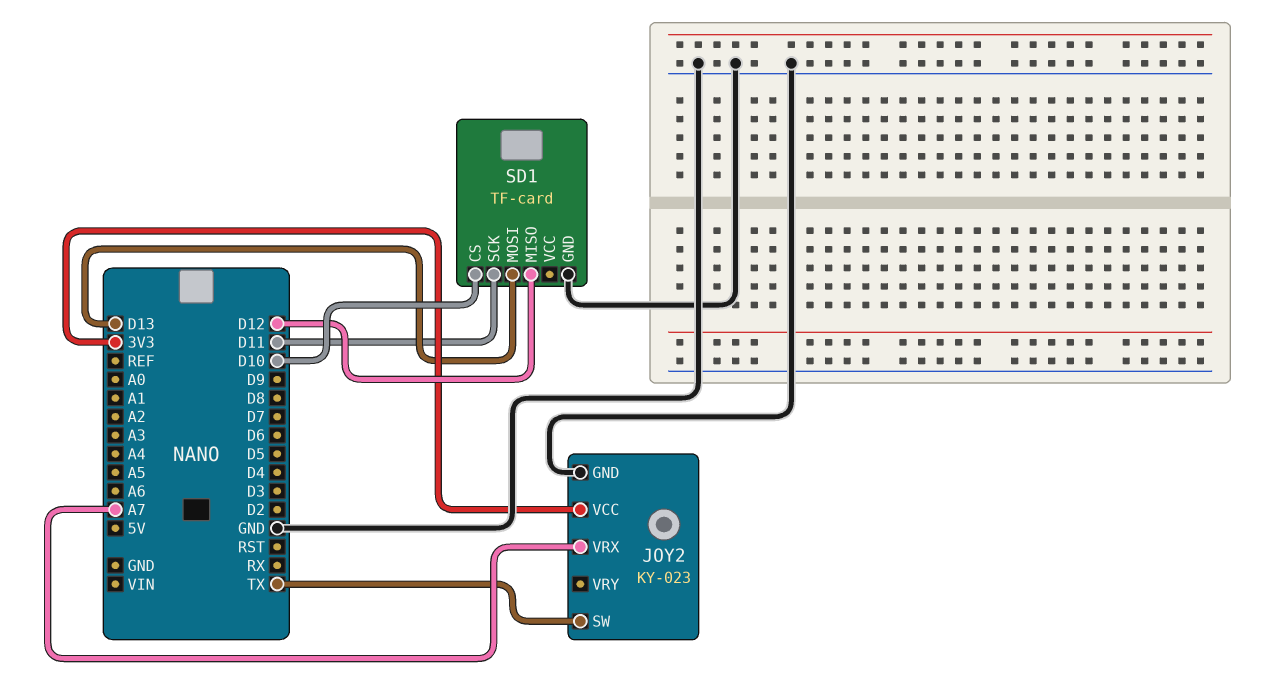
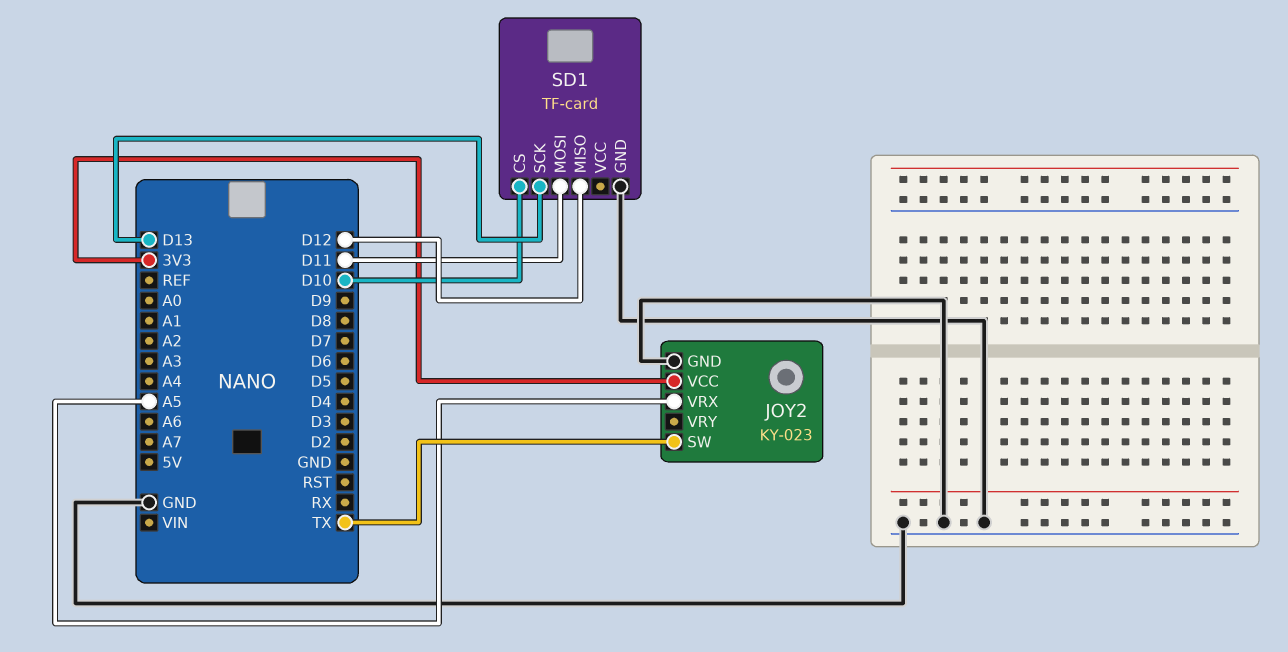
JOY2 pin VRX: A7 -> A5
SD1 pin MOSI: D13 -> D11
SD1 pin SCK: D11 -> D13

